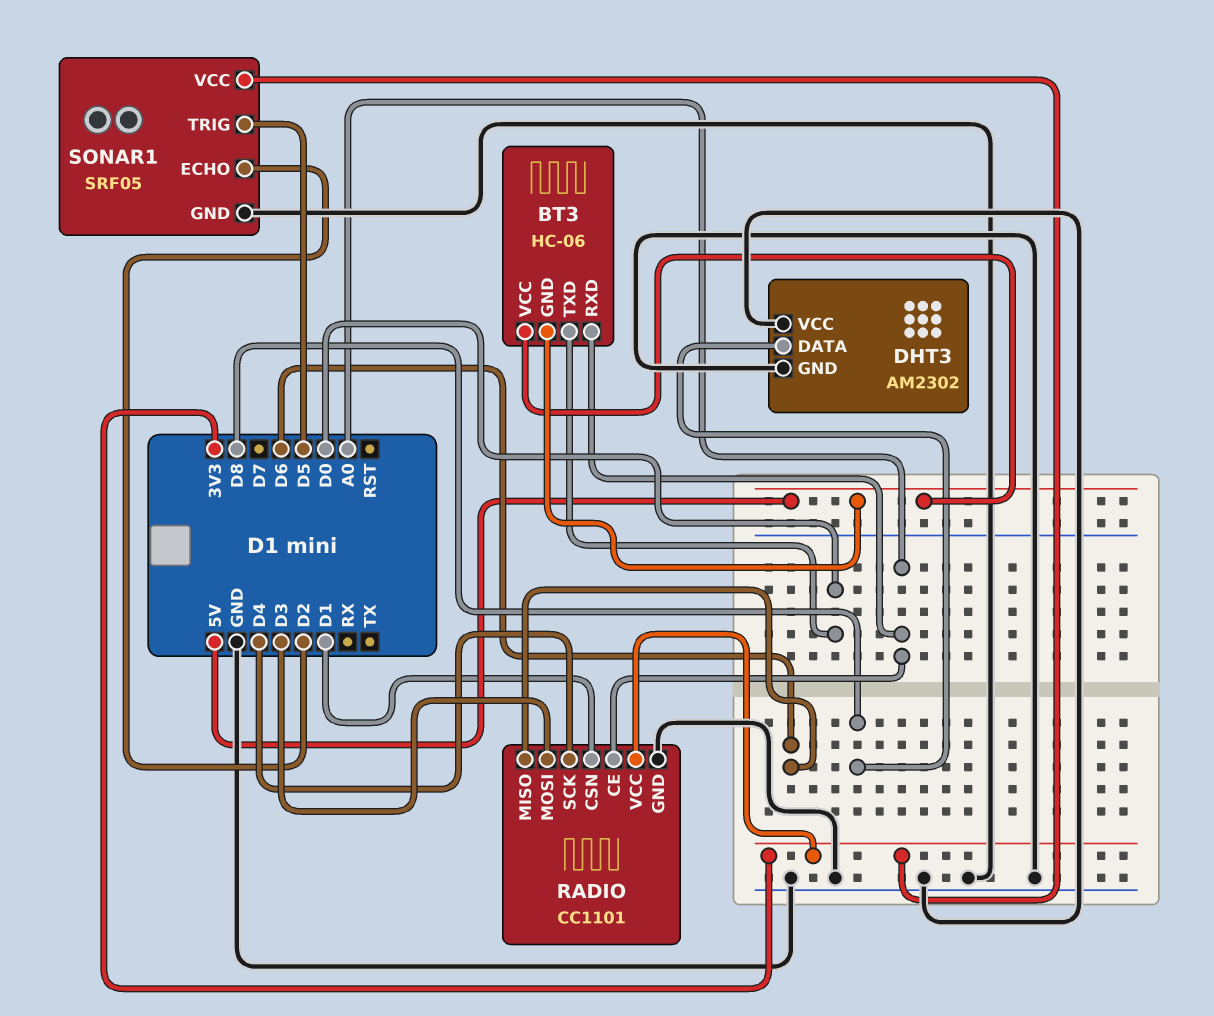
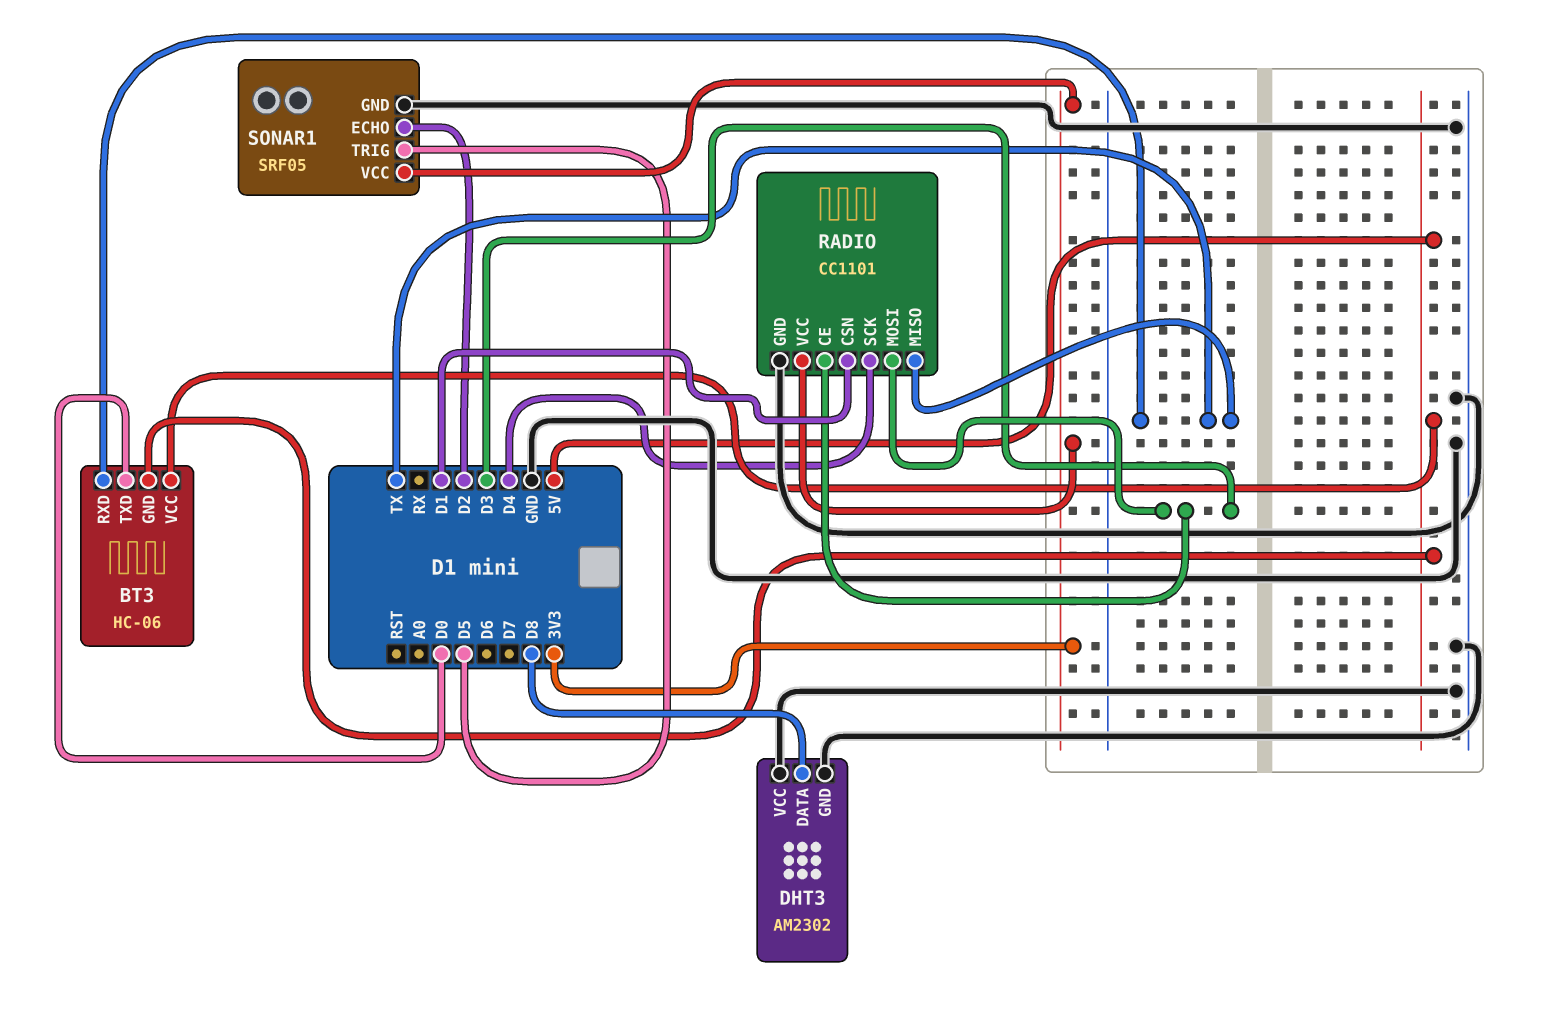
BT3 pin RXD: A0 -> TX
RADIO pin CE: A0 -> D3
RADIO pin MISO: D6 -> TX

